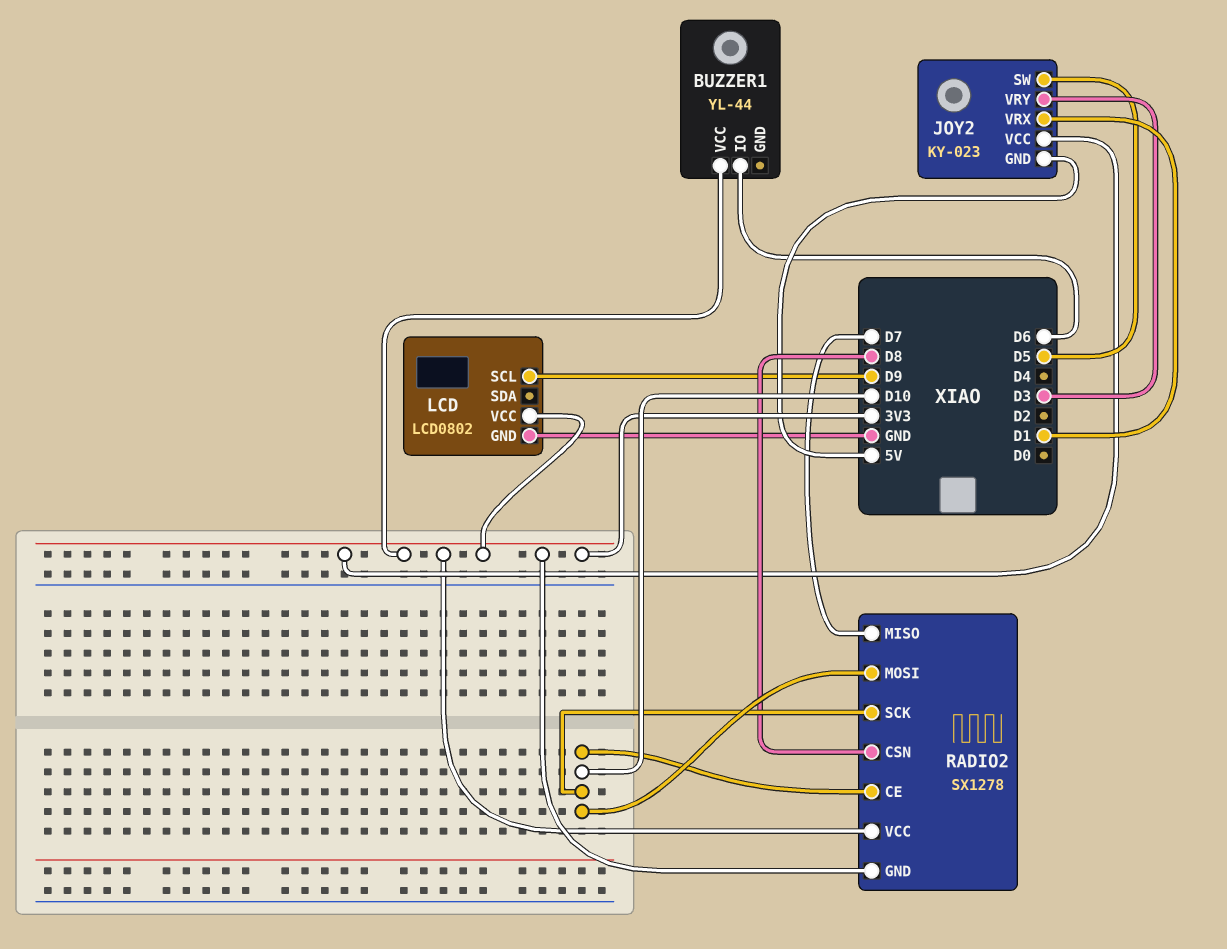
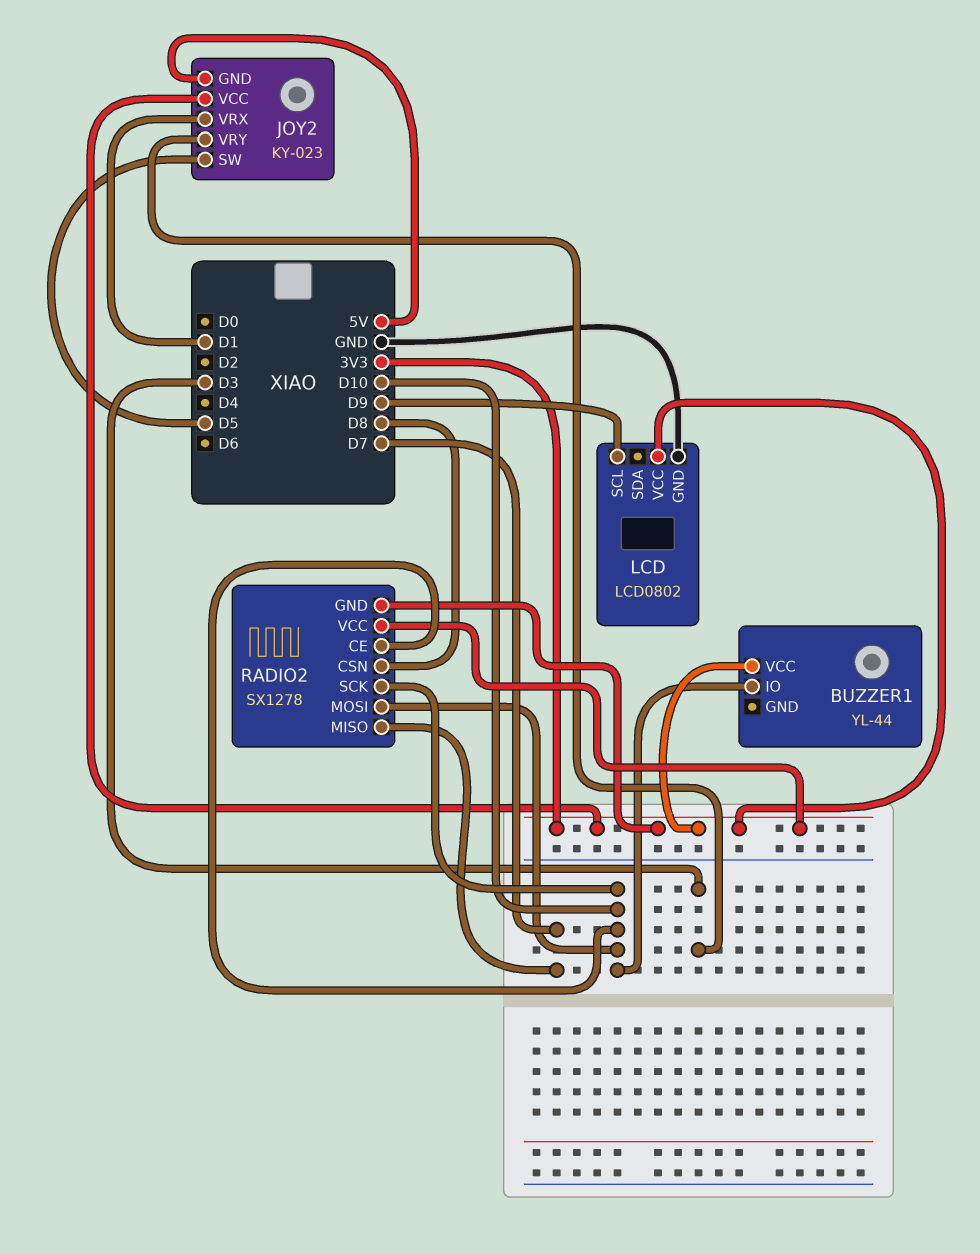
BUZZER1 pin IO: D6 -> D10

